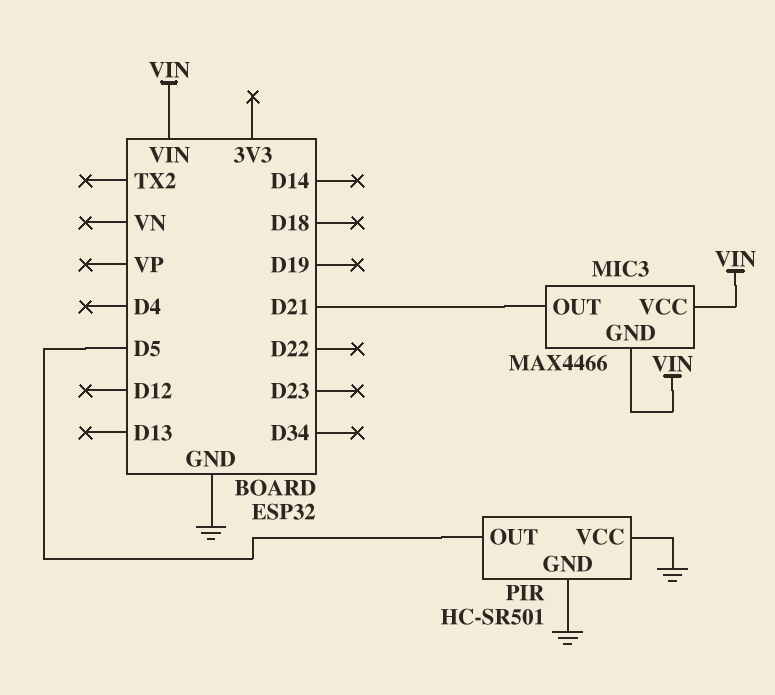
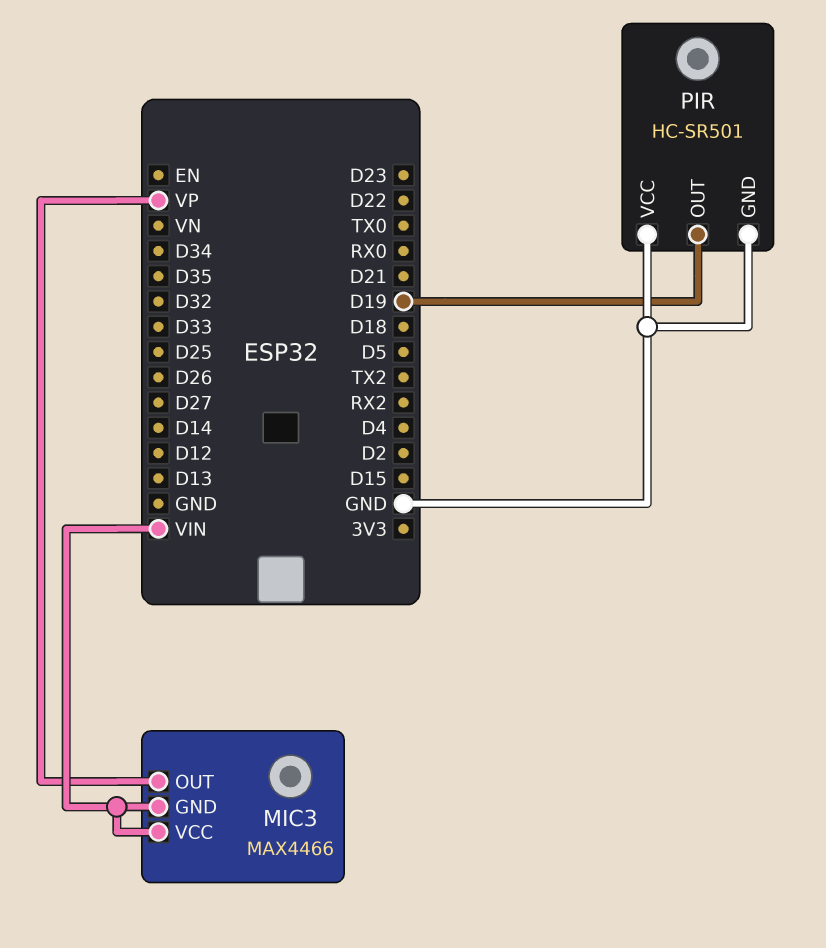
MIC3 pin OUT: D21 -> VP
PIR pin OUT: D5 -> D19

